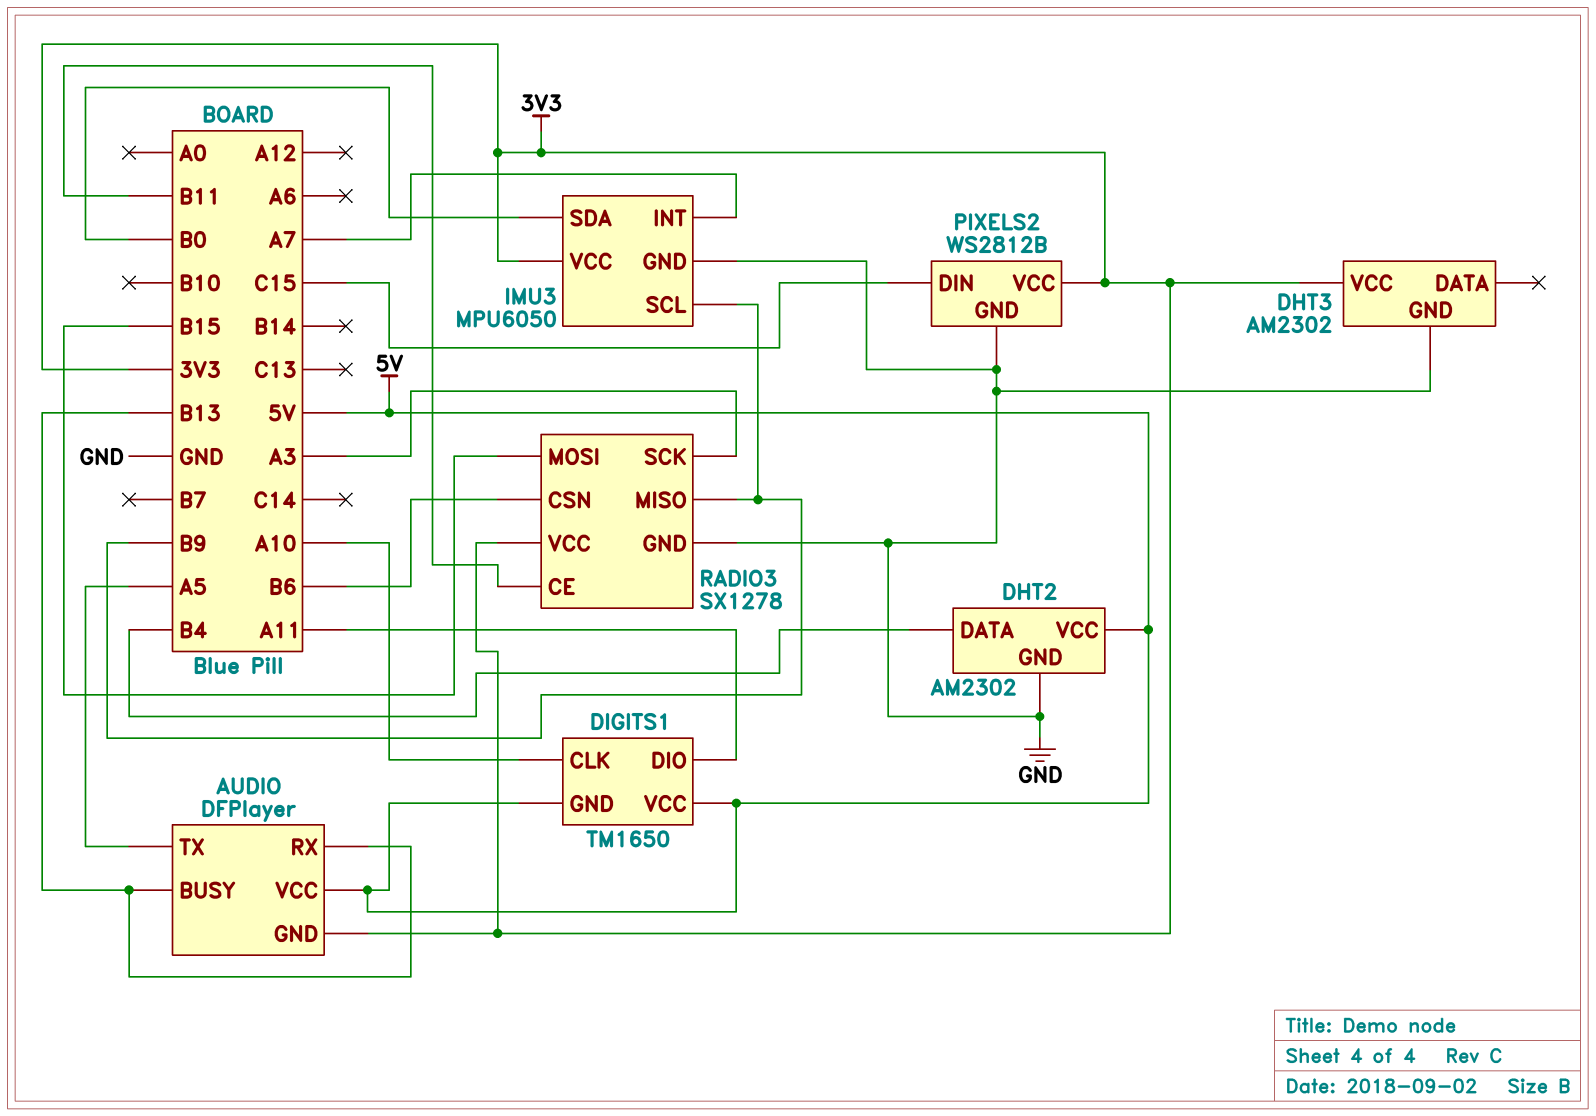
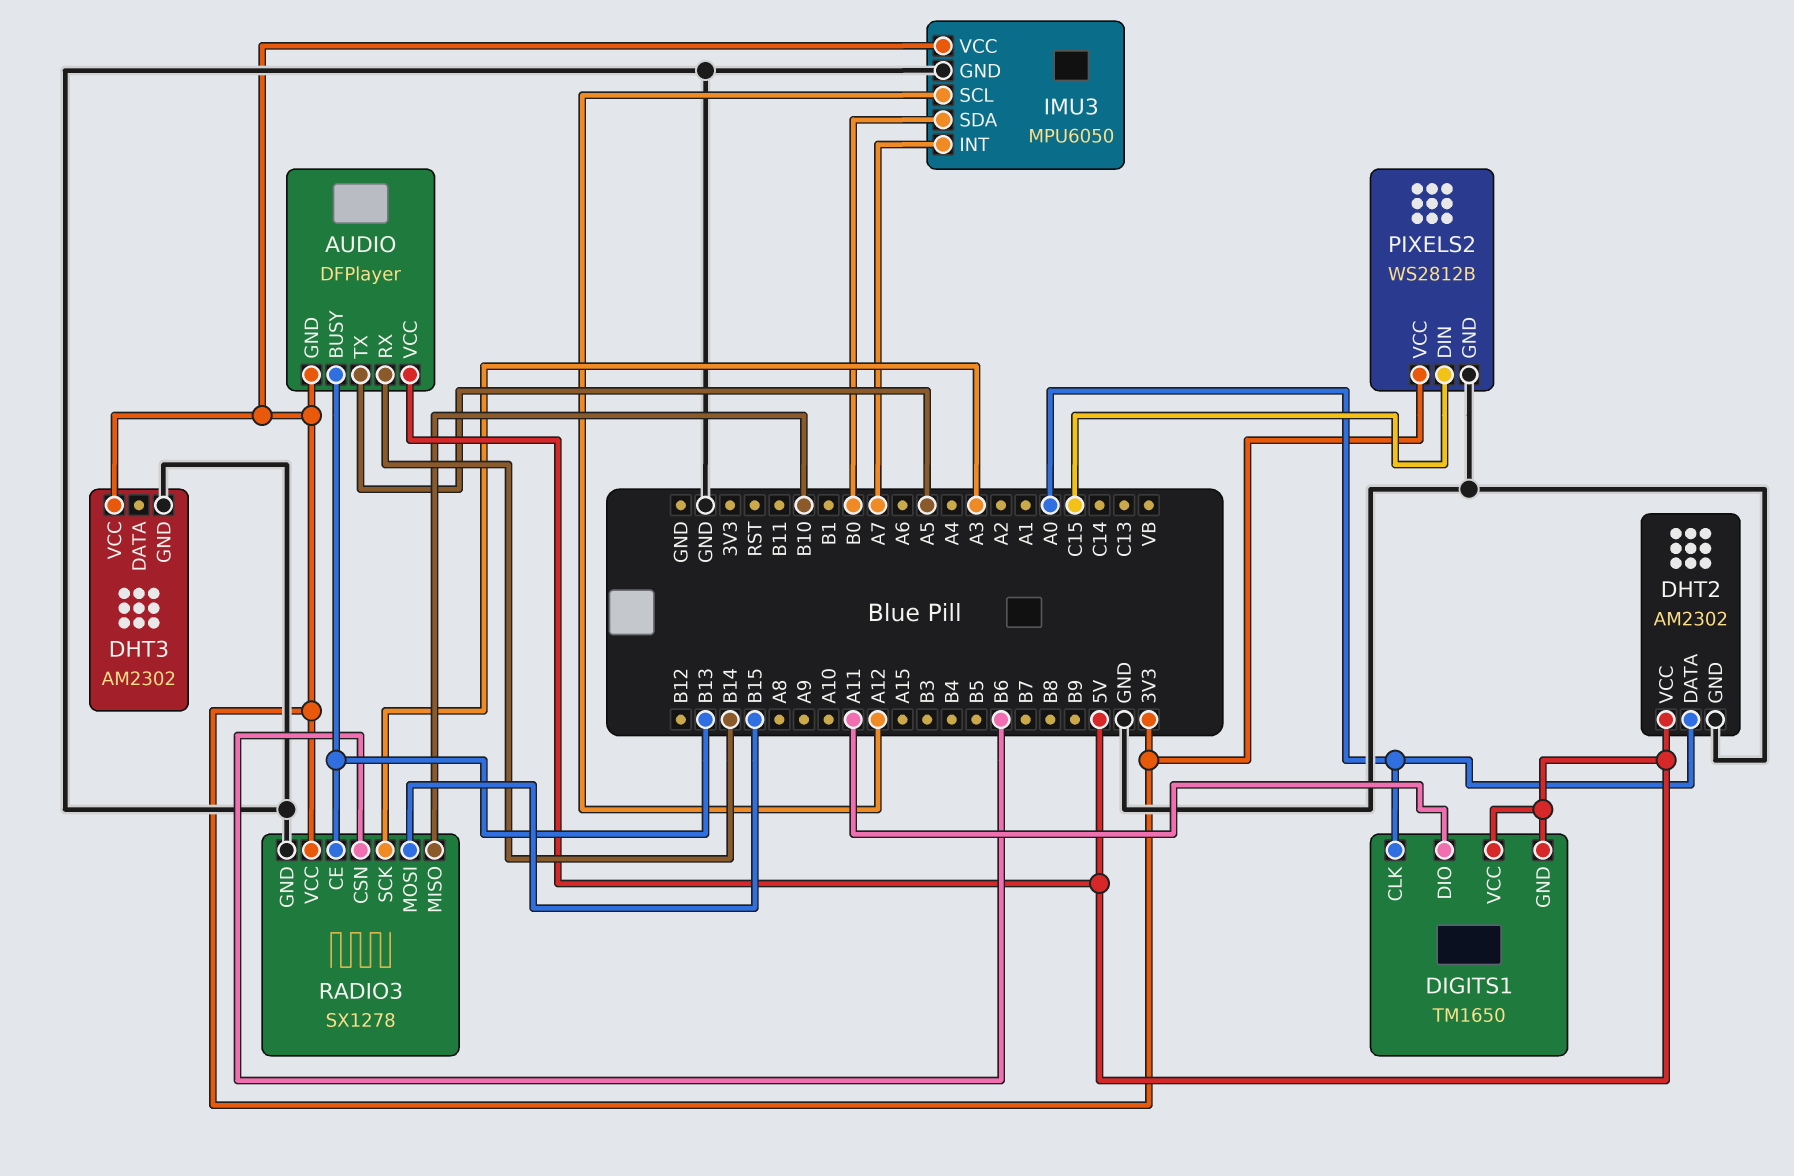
AUDIO pin RX: B13 -> B14
DHT2 pin DATA: B4 -> A0
DIGITS1 pin CLK: A10 -> A0
IMU3 pin SCL: B9 -> A12
RADIO3 pin CE: B11 -> B13
RADIO3 pin MISO: B9 -> B10

